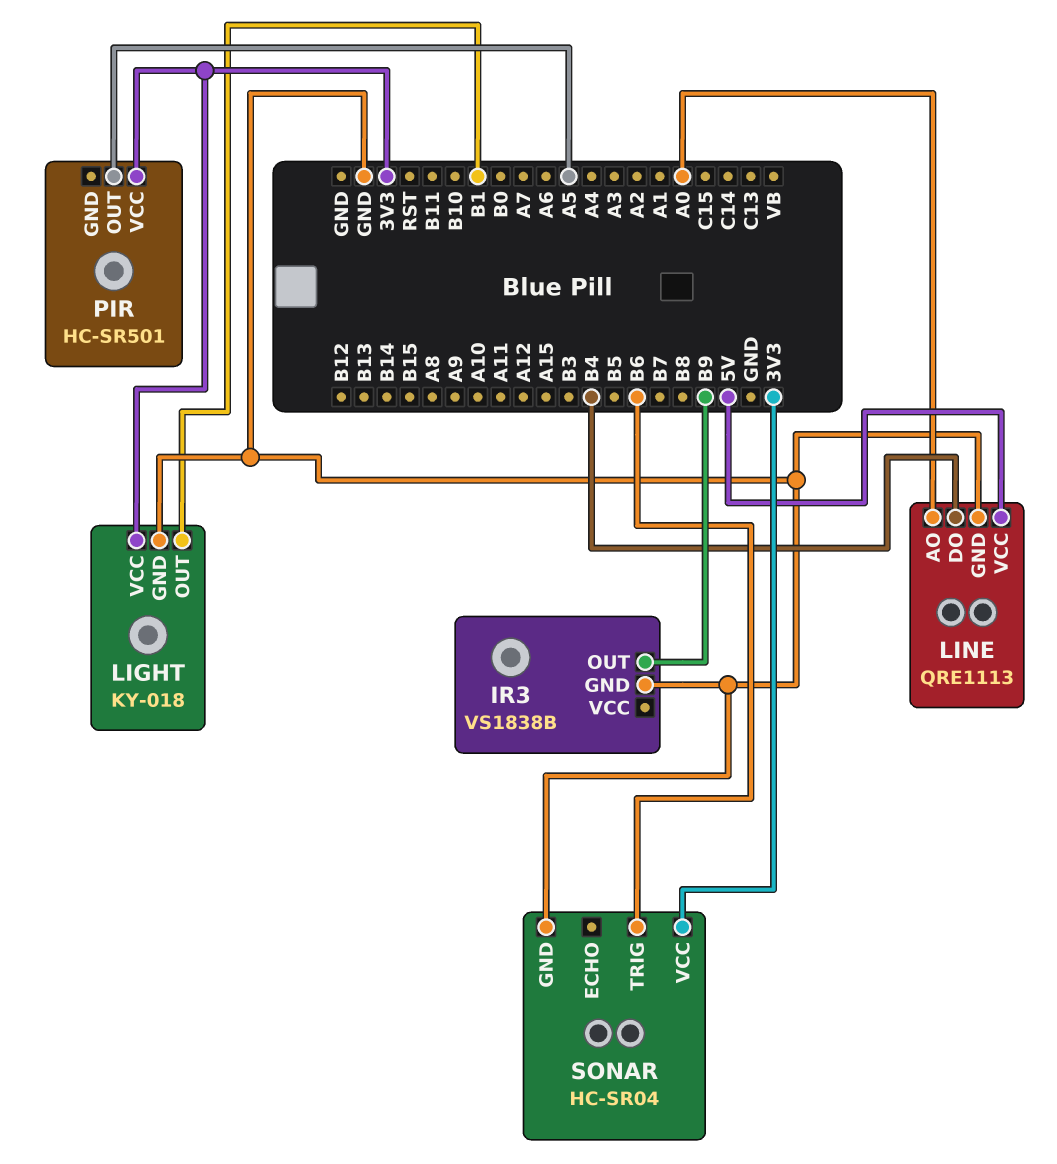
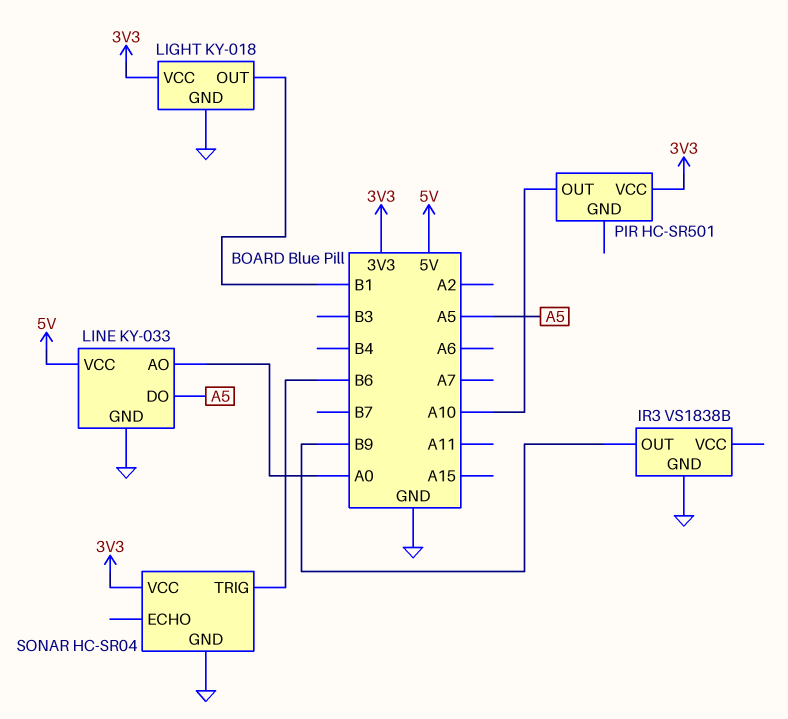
LINE: QRE1113 -> KY-033
LINE pin DO: B4 -> A5
PIR pin OUT: A5 -> A10

